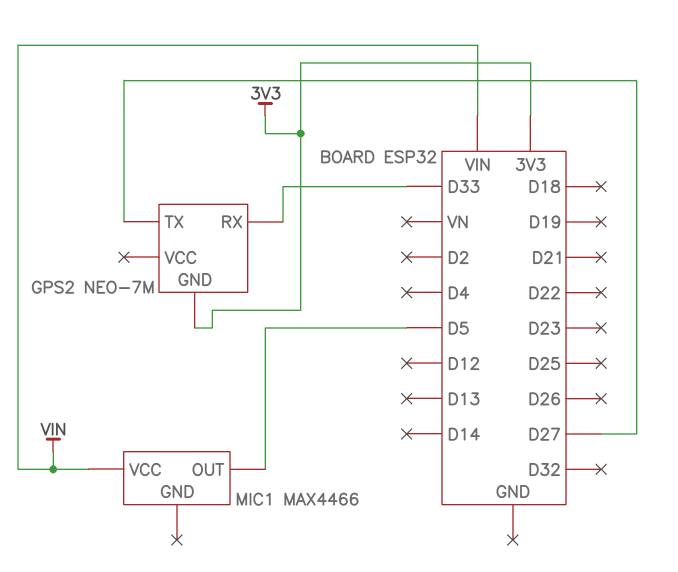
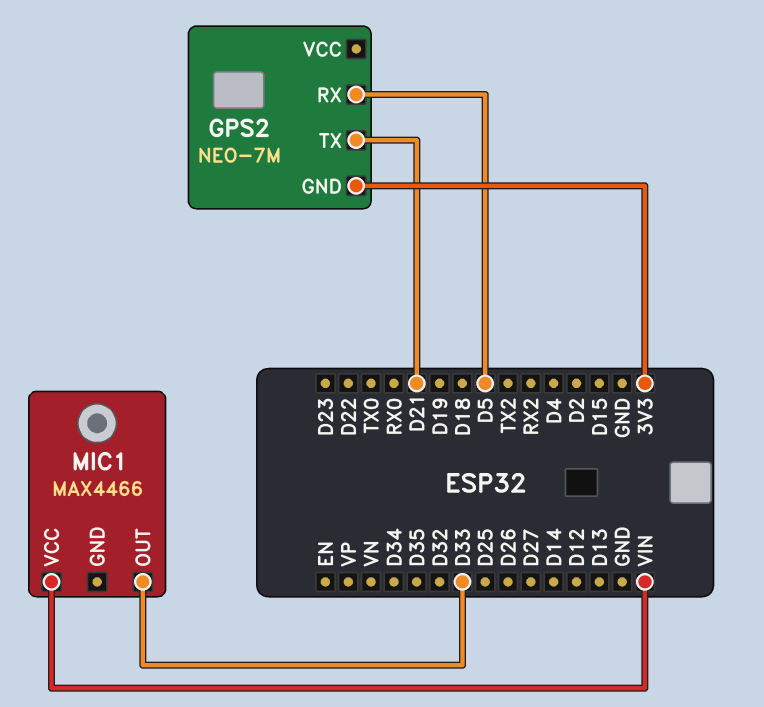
GPS2 pin RX: D33 -> D5
GPS2 pin TX: D27 -> D21
MIC1 pin OUT: D5 -> D33

